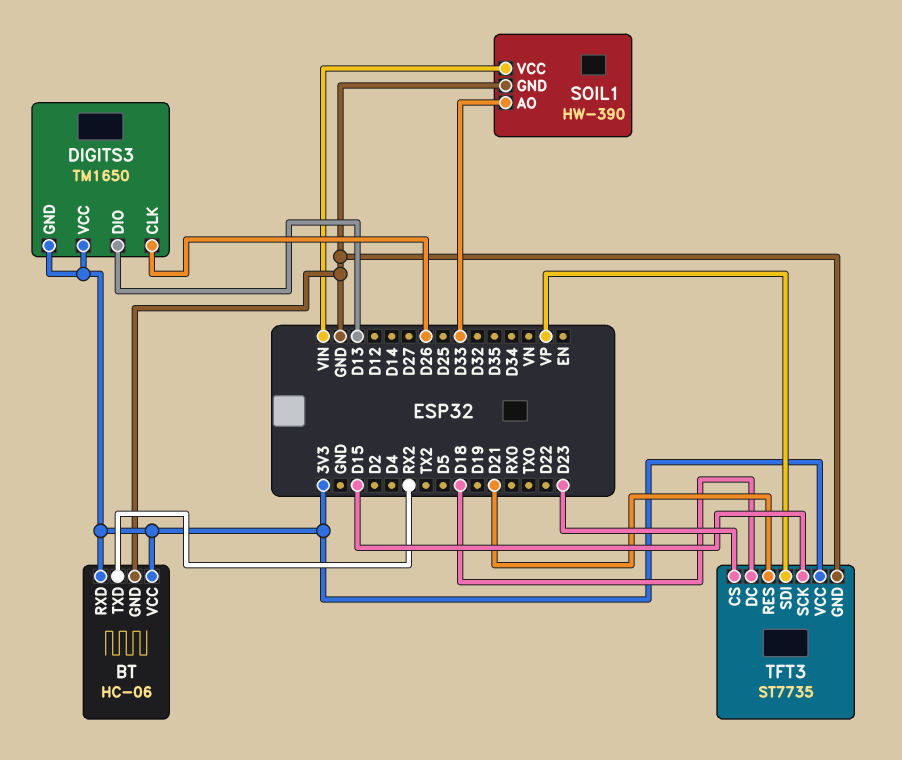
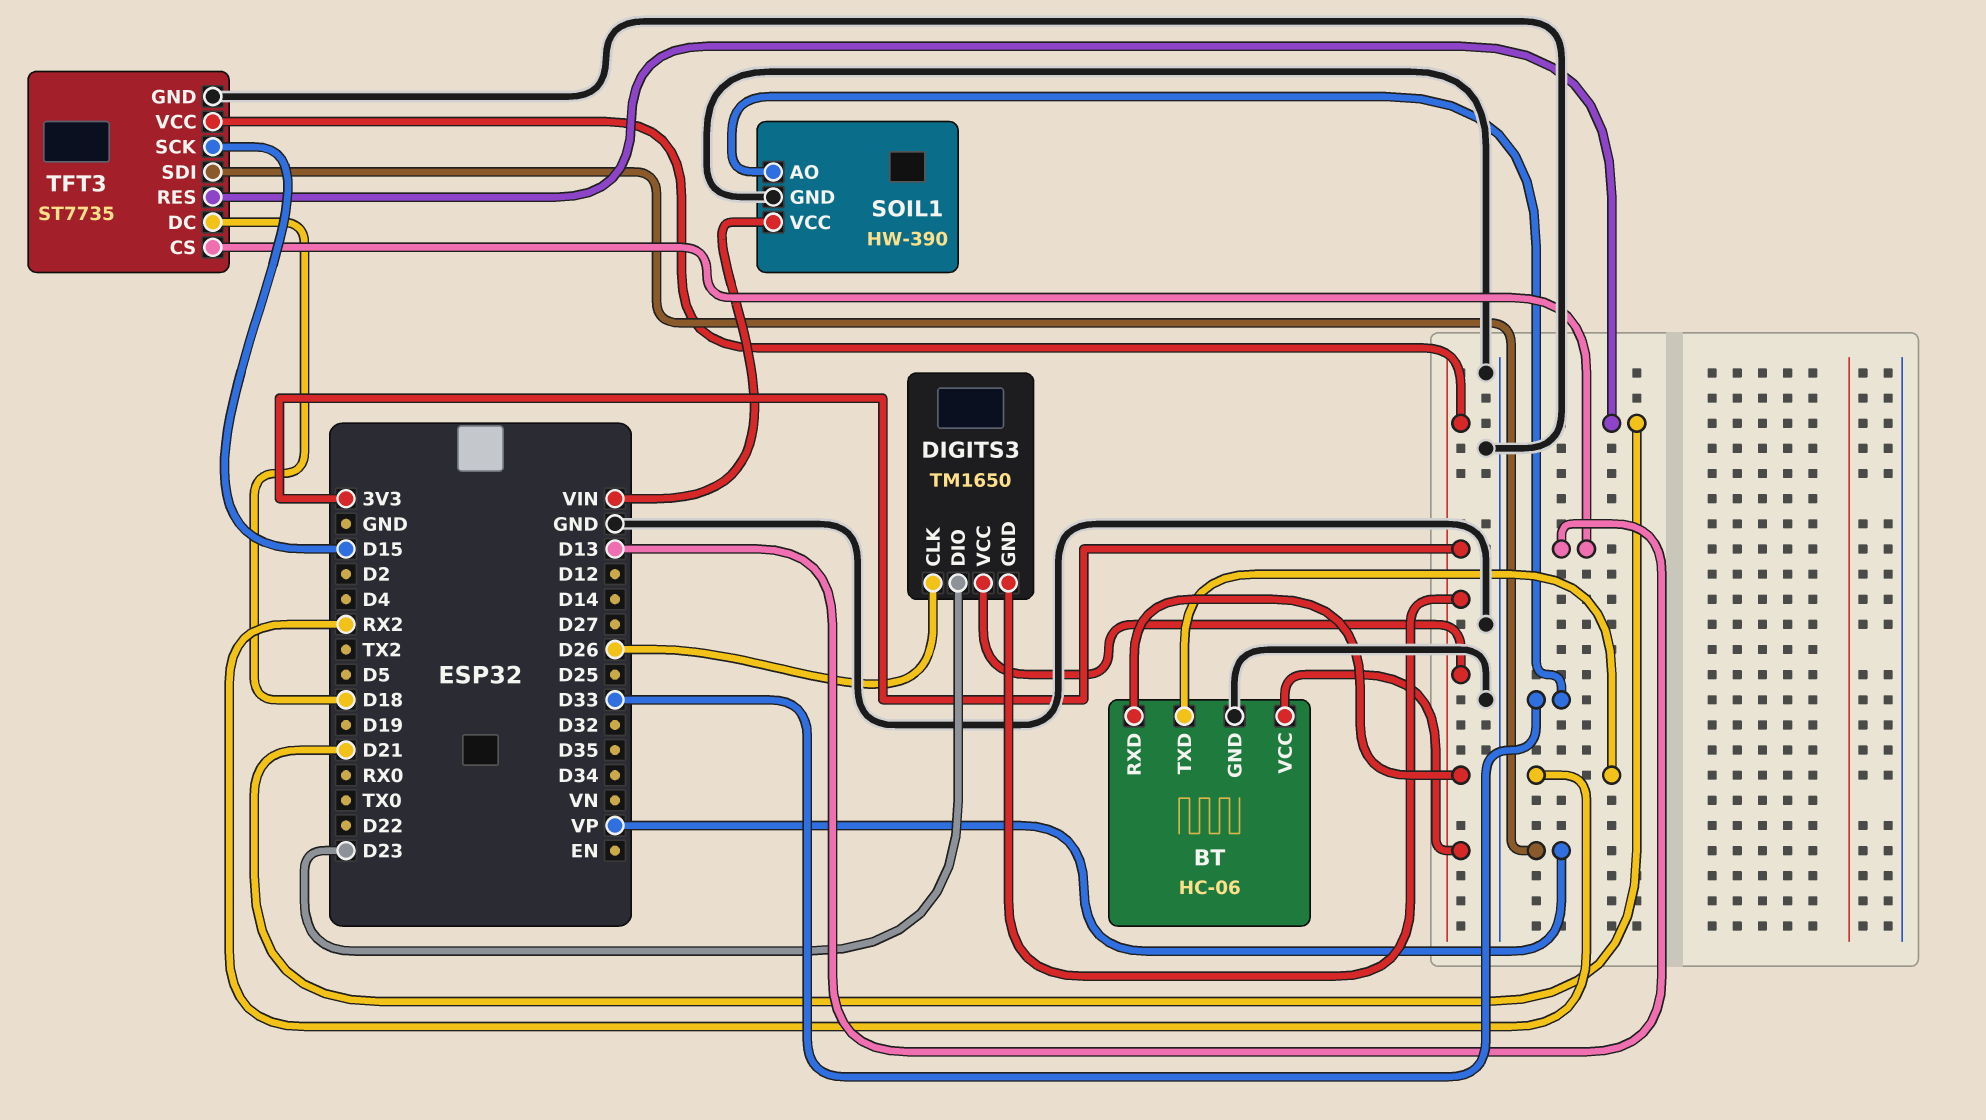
DIGITS3 pin DIO: D13 -> D23
TFT3 pin CS: D23 -> D13

